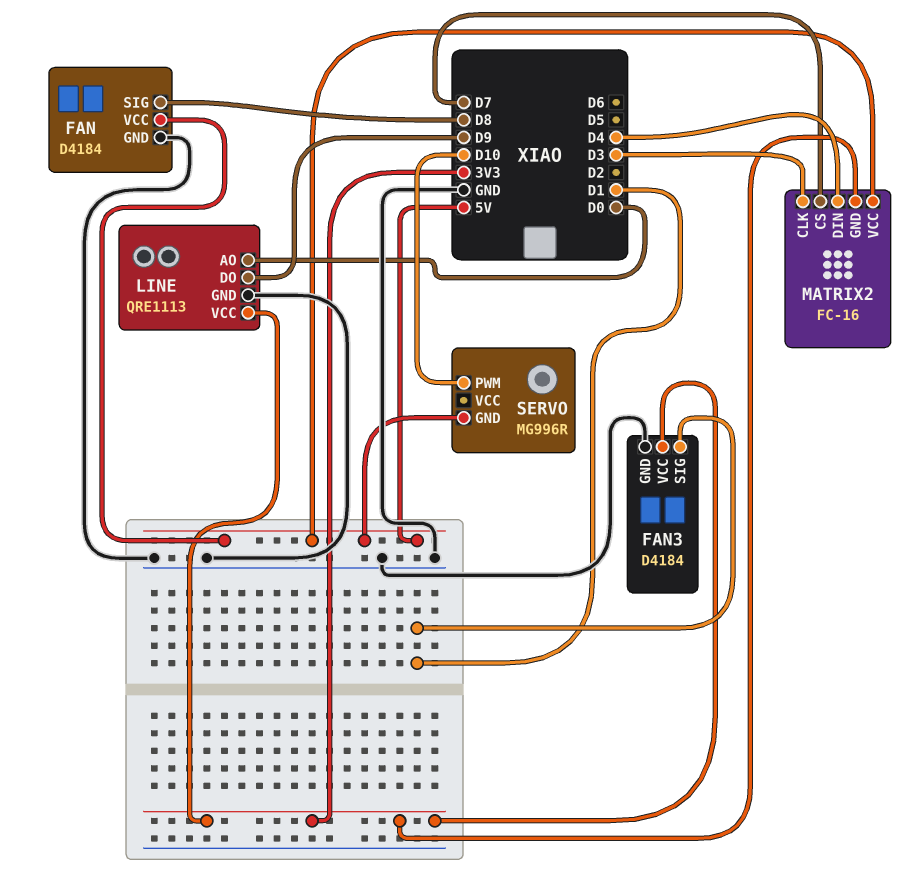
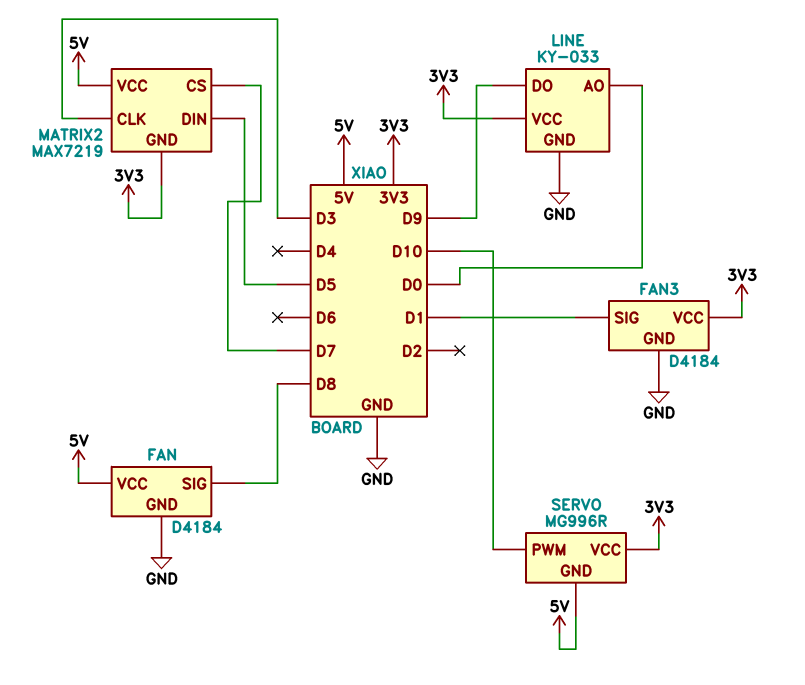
LINE: QRE1113 -> KY-033
MATRIX2: FC-16 -> MAX7219
MATRIX2 pin DIN: D4 -> D5
SERVO pin VCC: none -> 3V3

